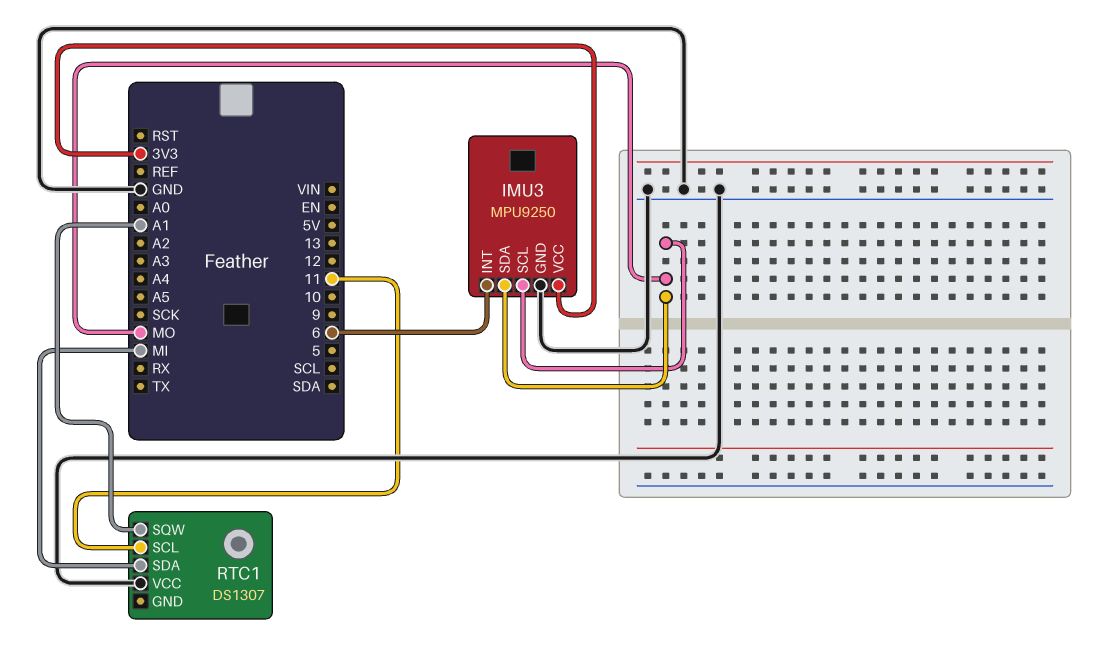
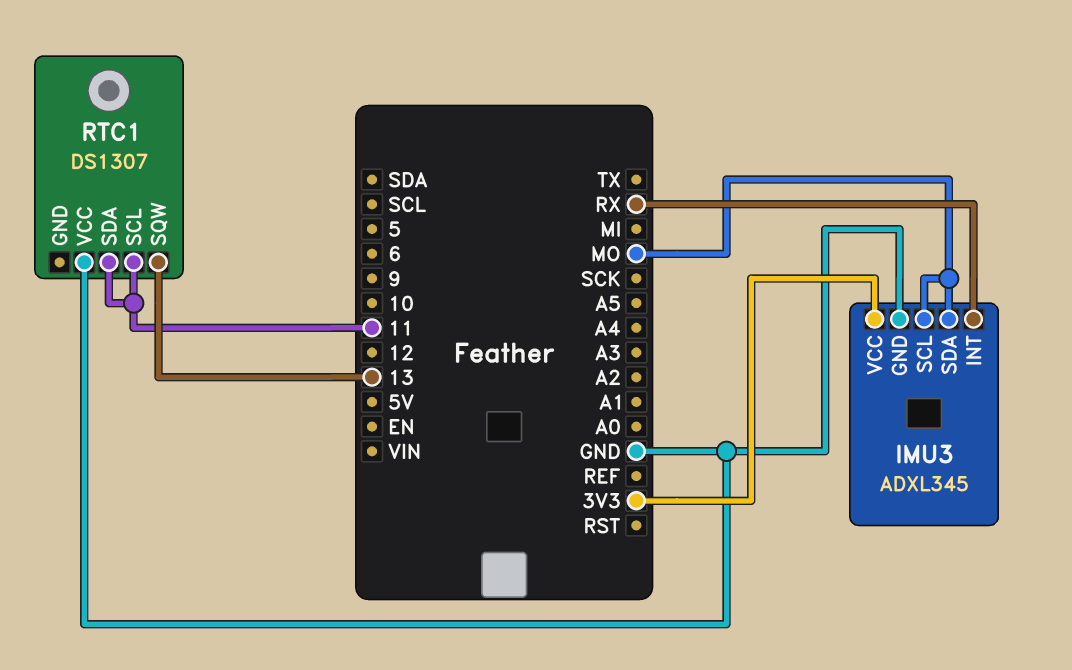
IMU3: MPU9250 -> ADXL345
IMU3 pin INT: 6 -> RX
RTC1 pin SDA: MI -> 11
RTC1 pin SQW: A1 -> 13

